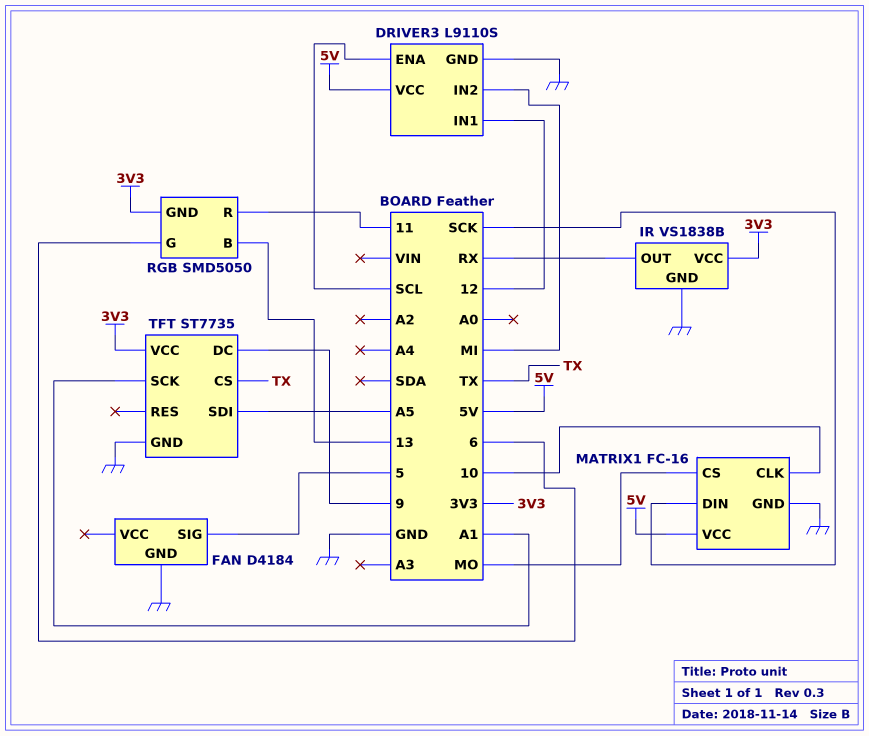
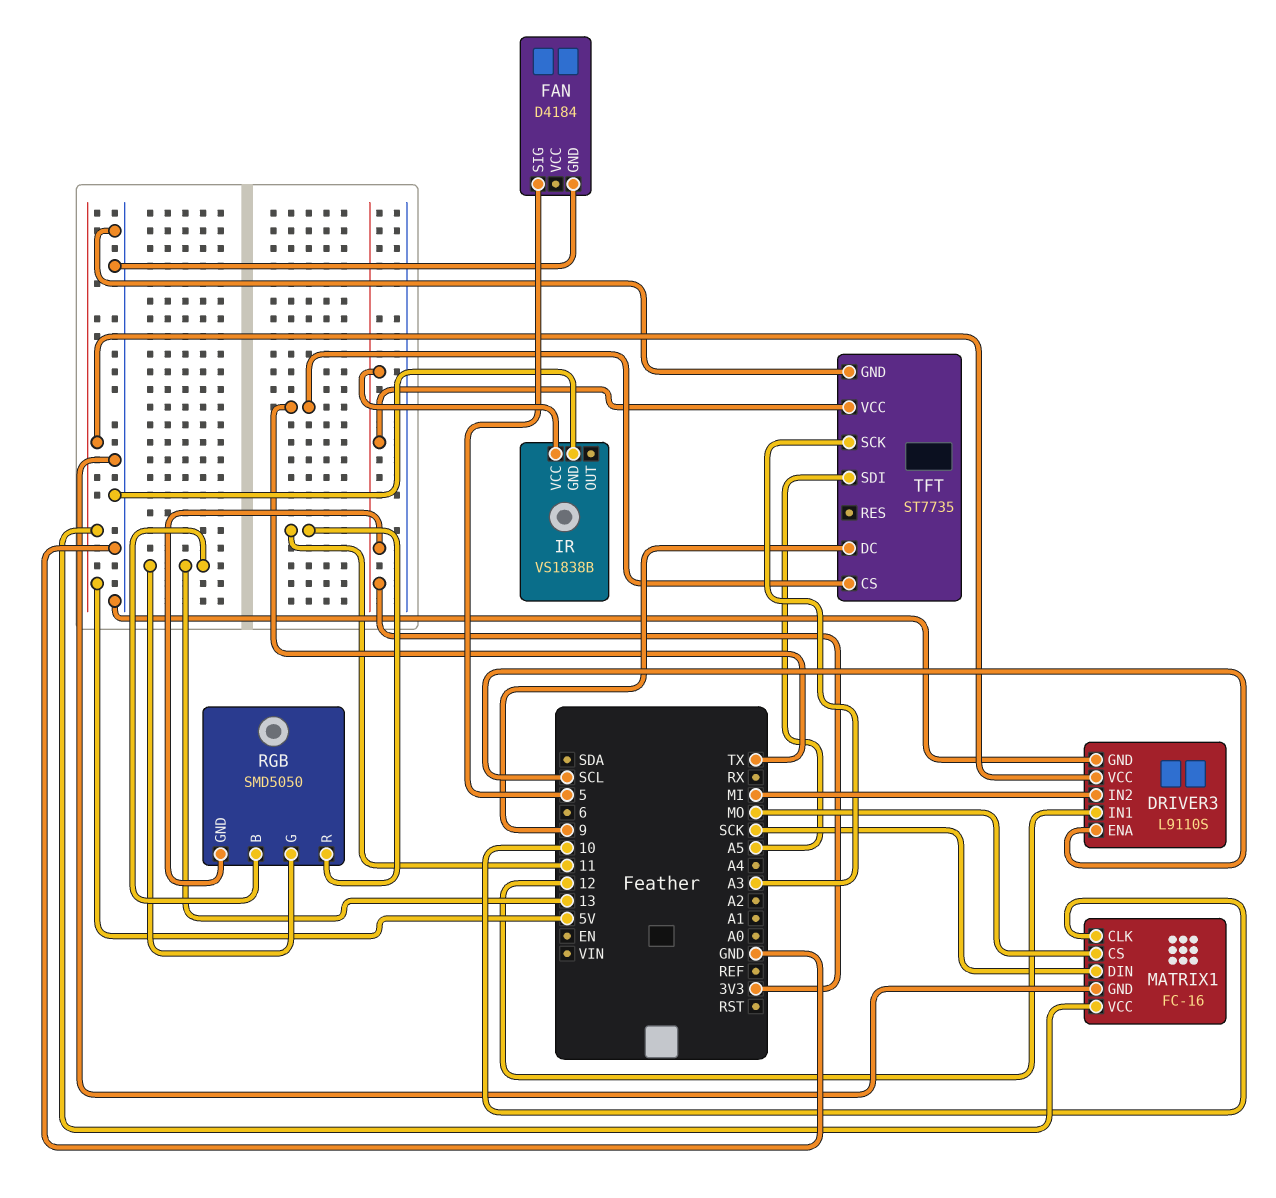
IR pin OUT: RX -> none
RGB pin G: 6 -> 13
TFT pin SCK: A1 -> A3

